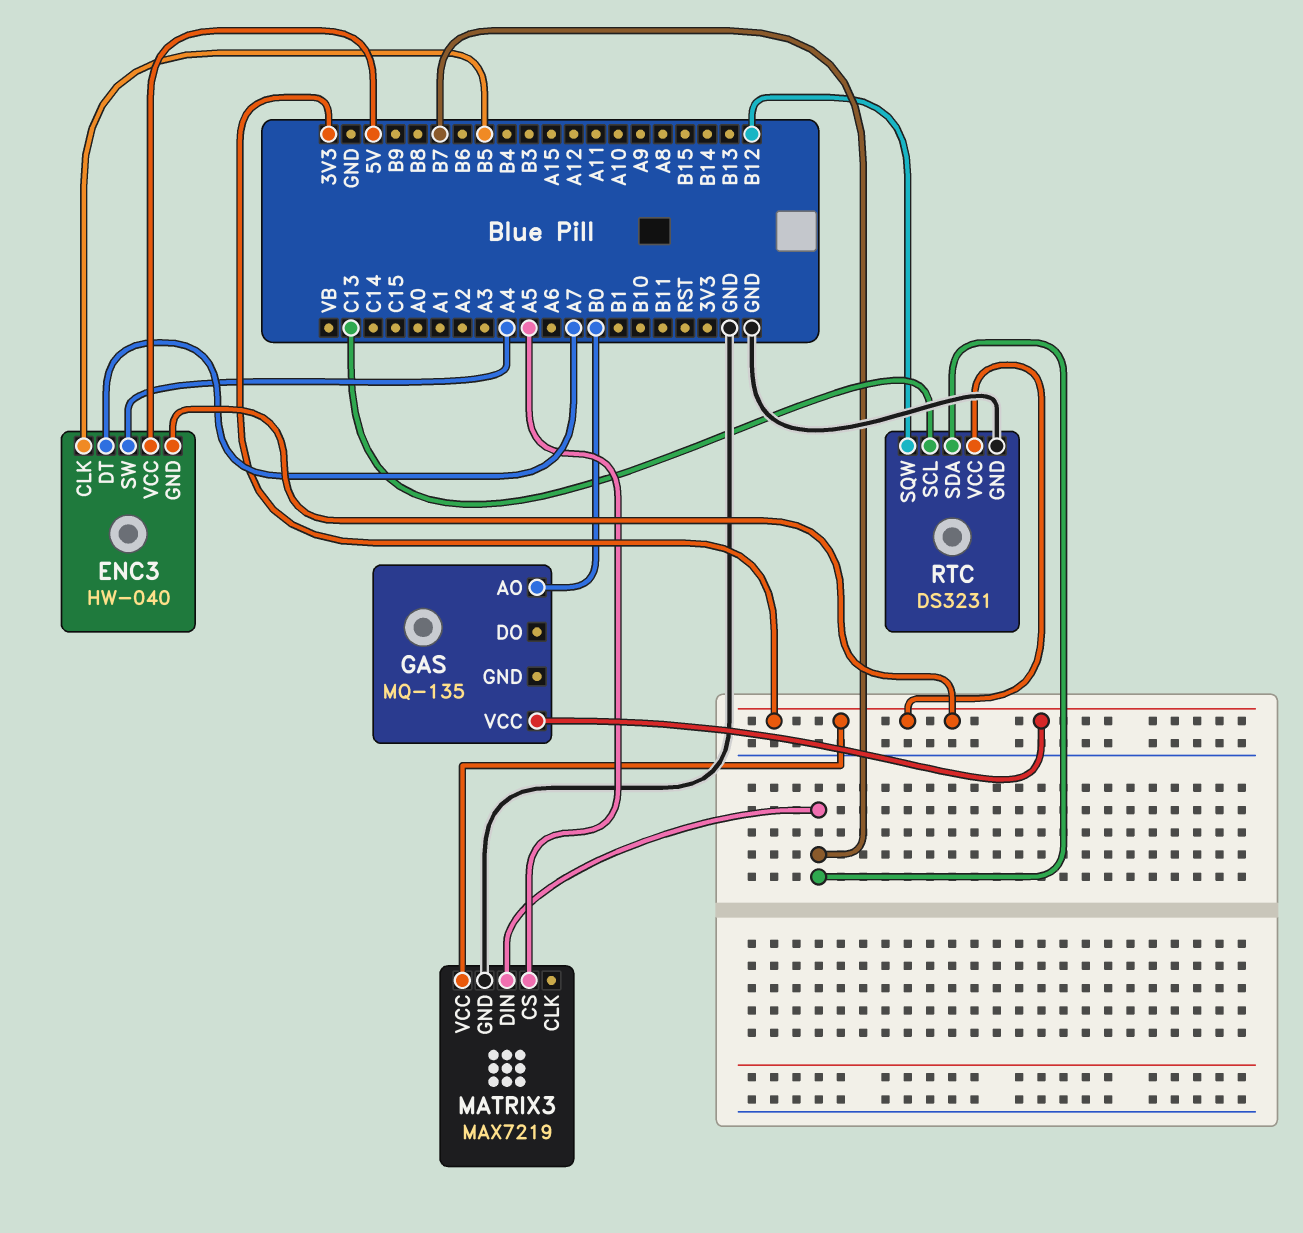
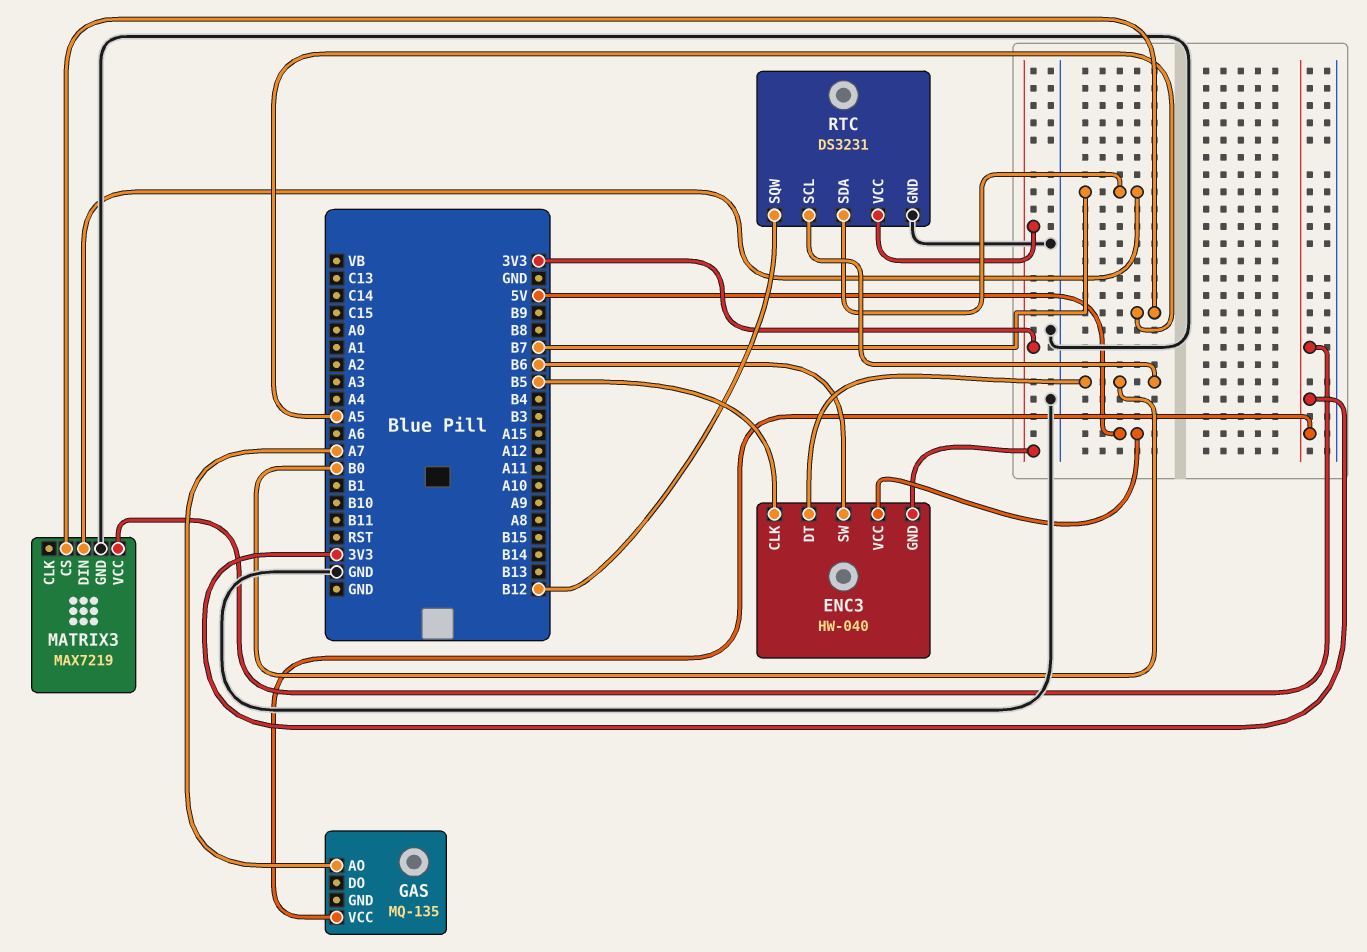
ENC3 pin DT: A7 -> B0
ENC3 pin SW: A4 -> B6
GAS pin AO: B0 -> A7
RTC pin SCL: C13 -> B0

